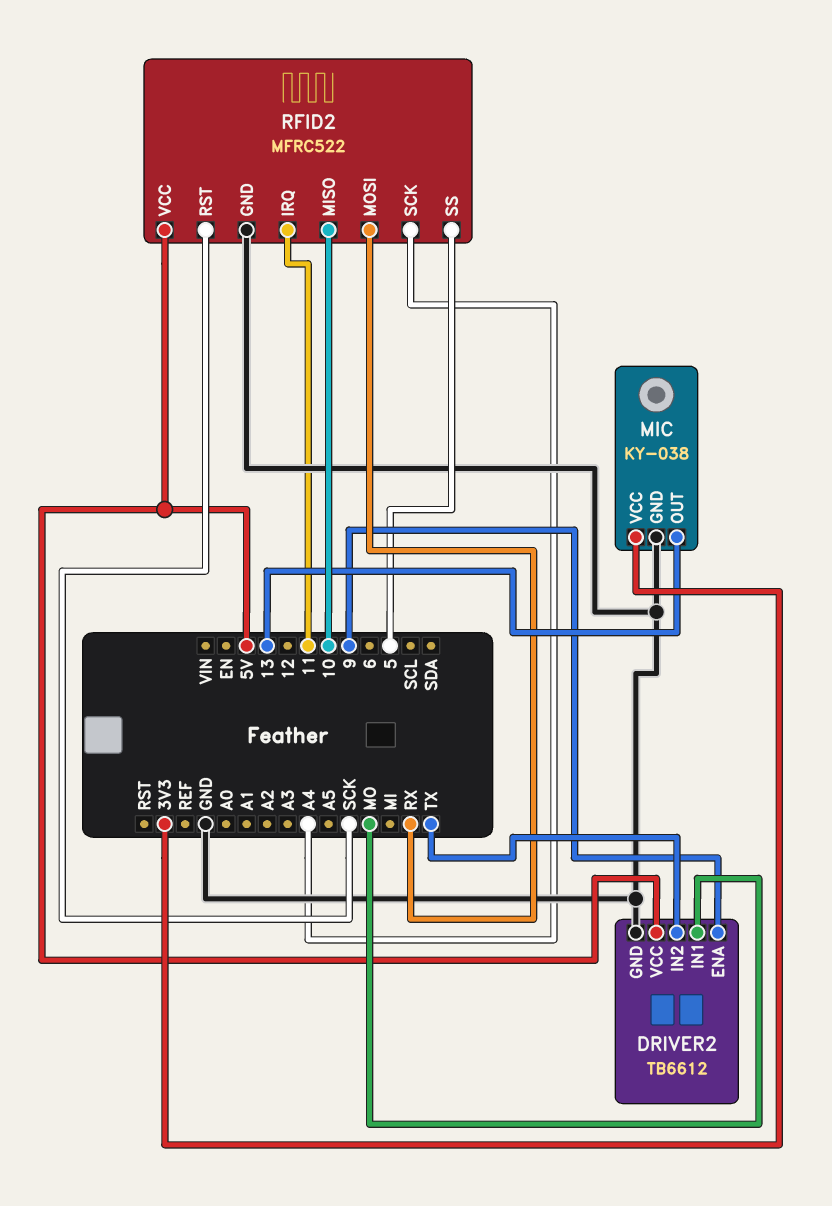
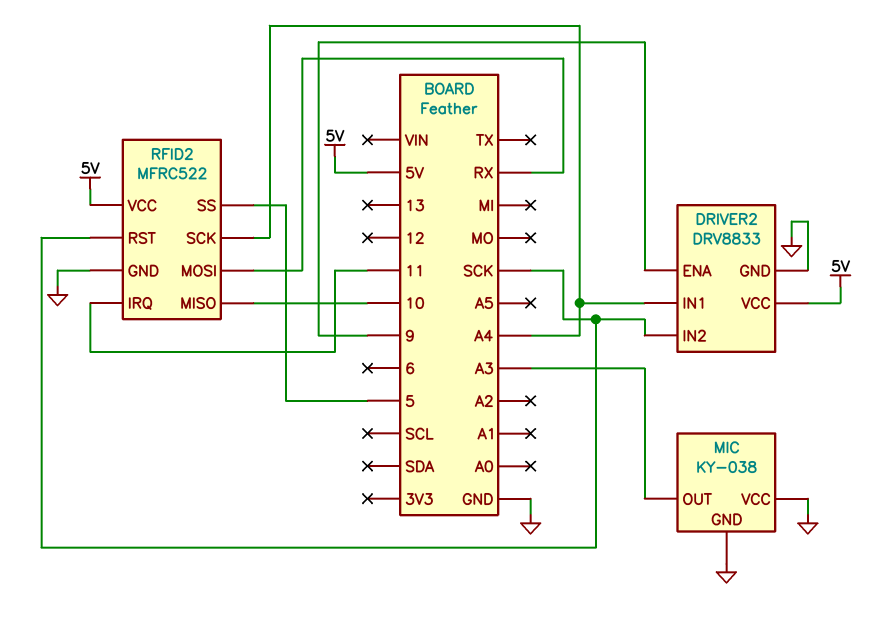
DRIVER2: TB6612 -> DRV8833
DRIVER2 pin IN1: MO -> A4
DRIVER2 pin IN2: TX -> SCK
MIC pin OUT: 13 -> A3
MIC pin VCC: 3V3 -> GND

